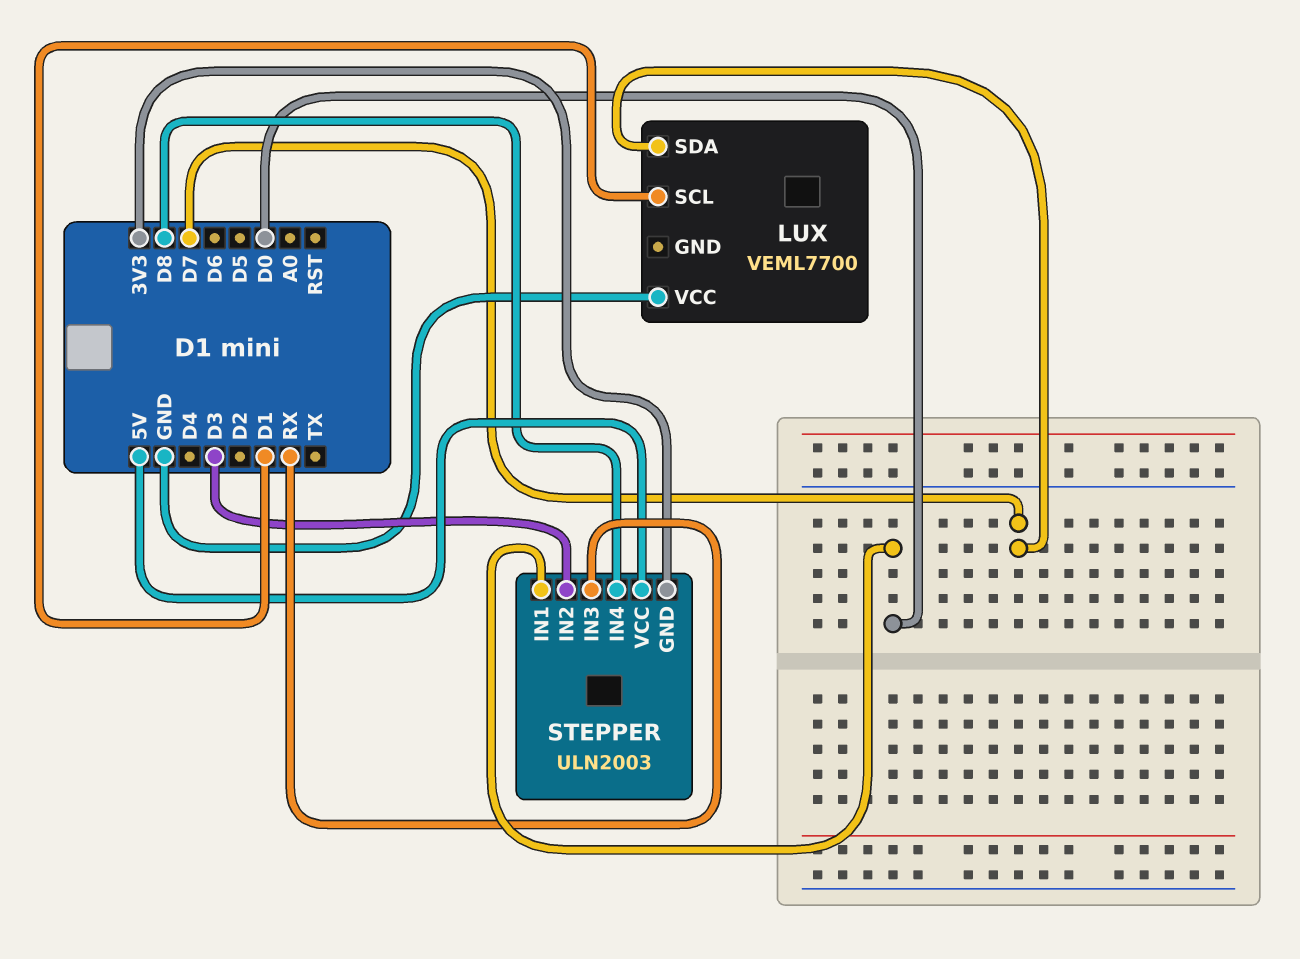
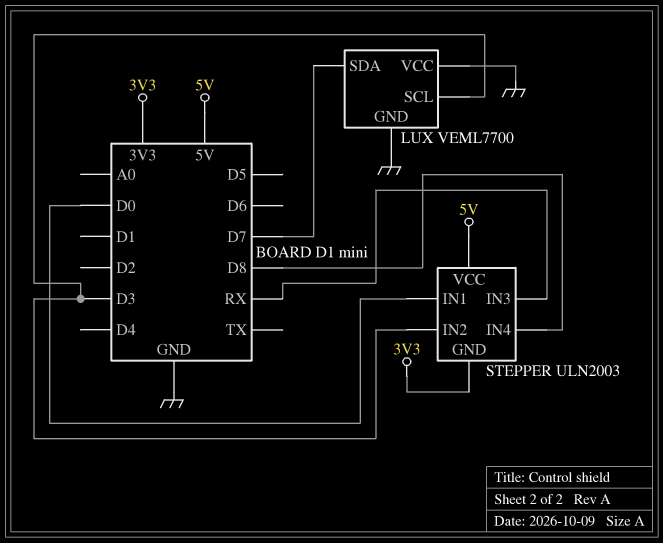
LUX pin GND: none -> GND
LUX pin SCL: D1 -> D3

